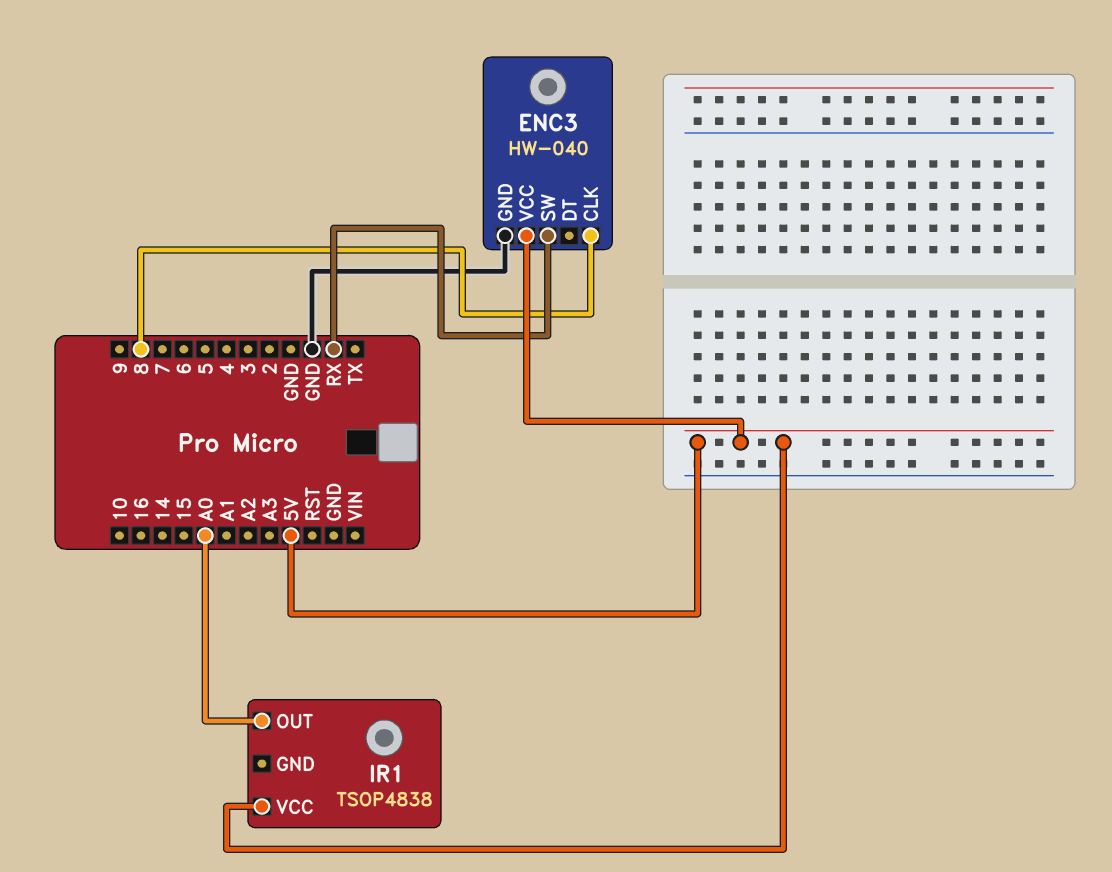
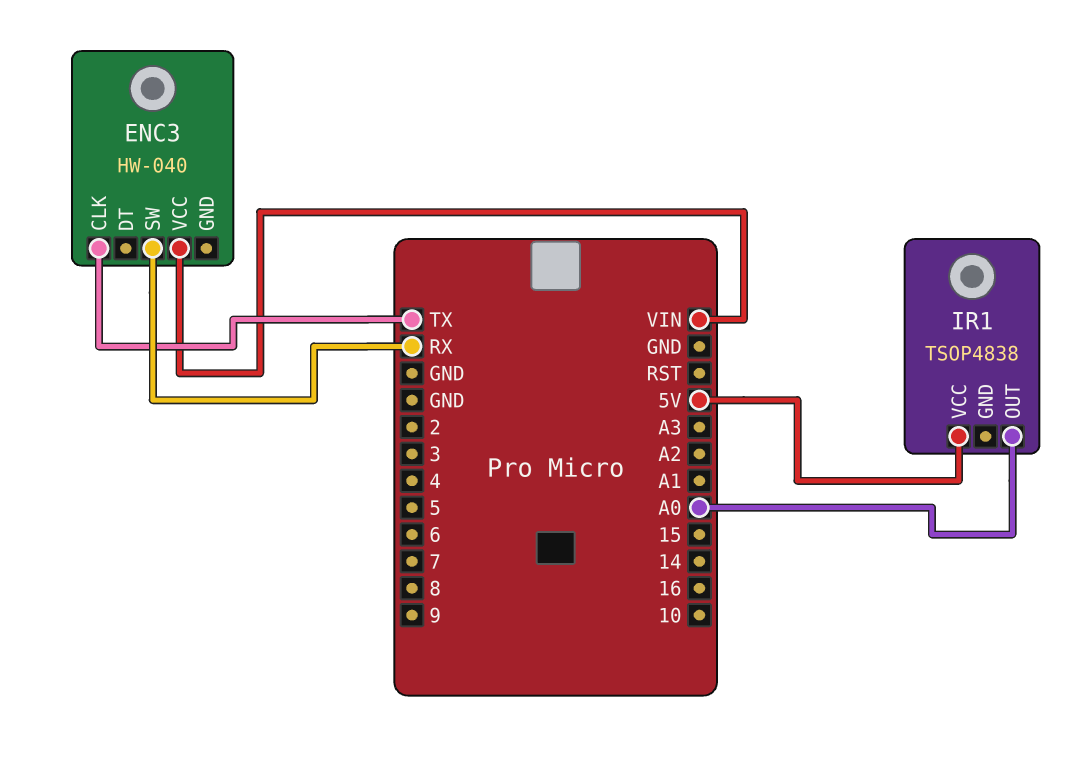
ENC3 pin CLK: 8 -> TX
ENC3 pin GND: GND -> none
ENC3 pin VCC: 5V -> VIN

